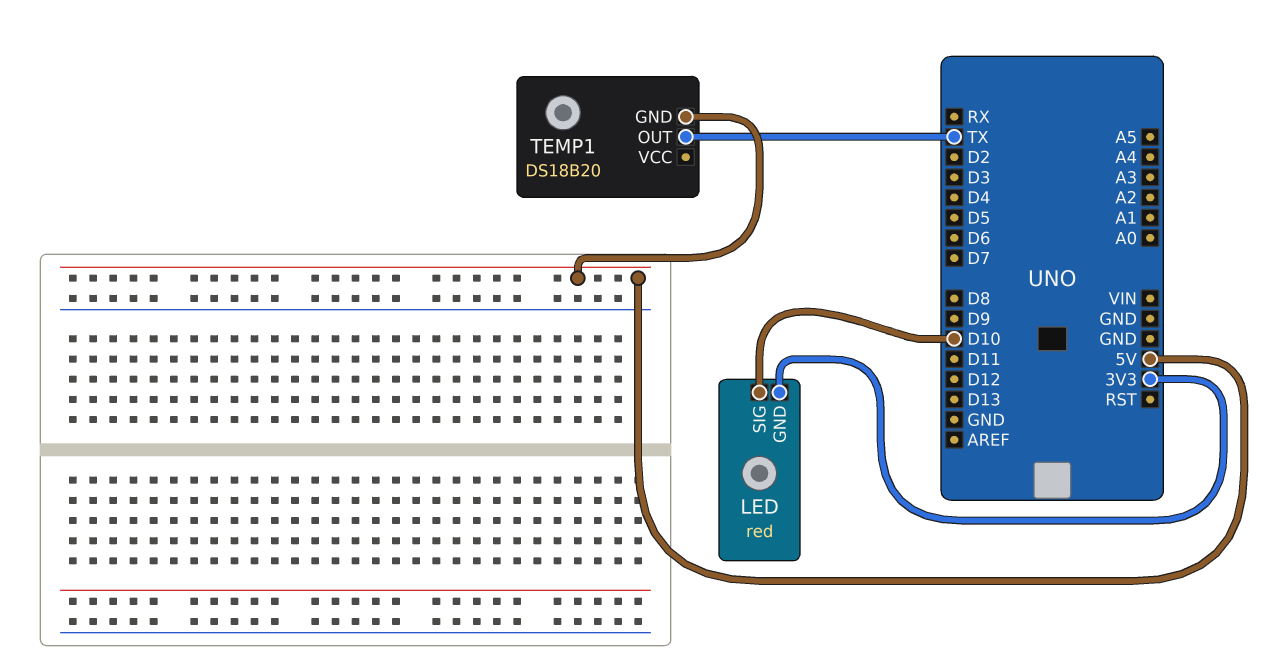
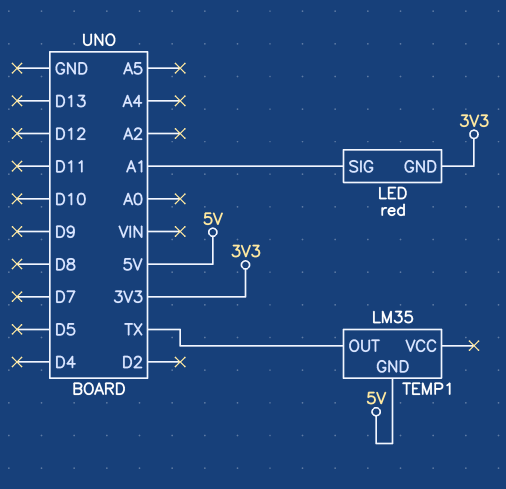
LED pin SIG: D10 -> A1
TEMP1: DS18B20 -> LM35

